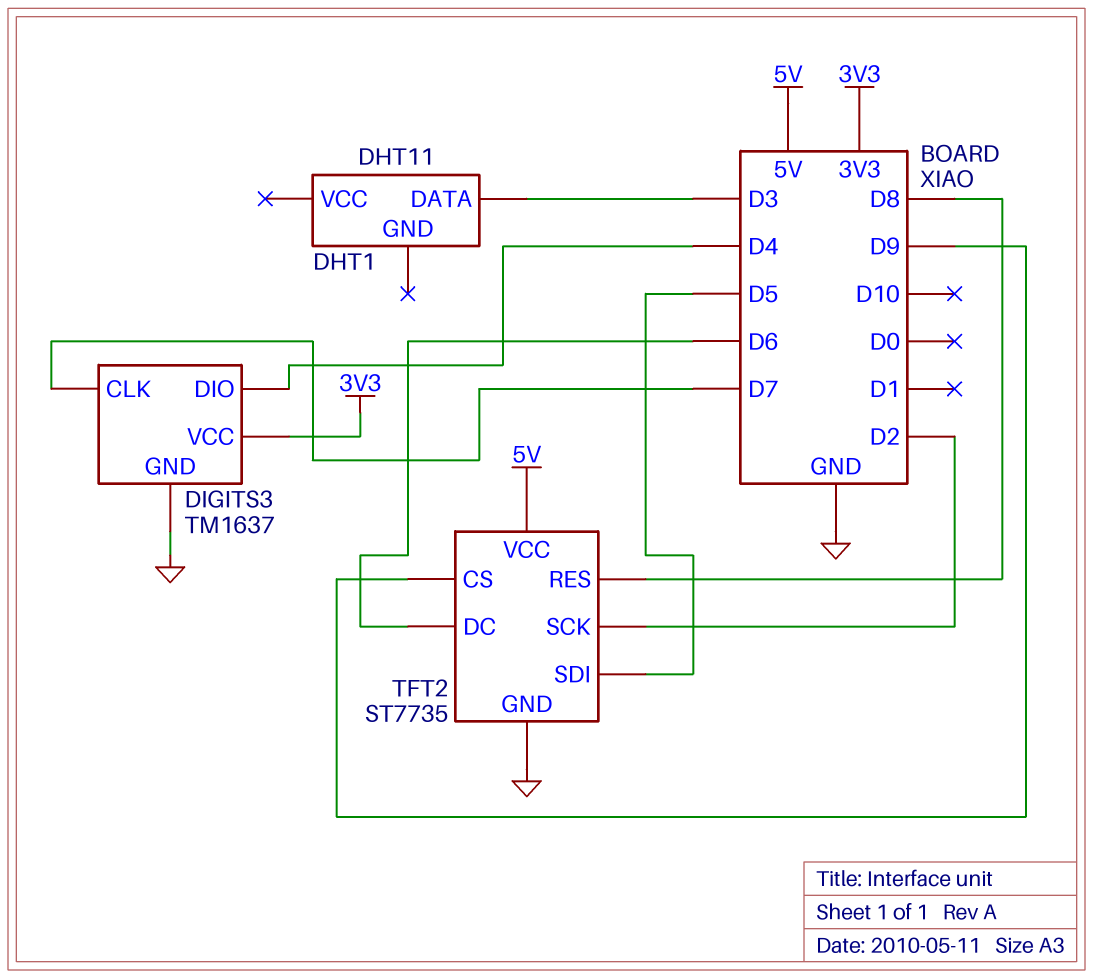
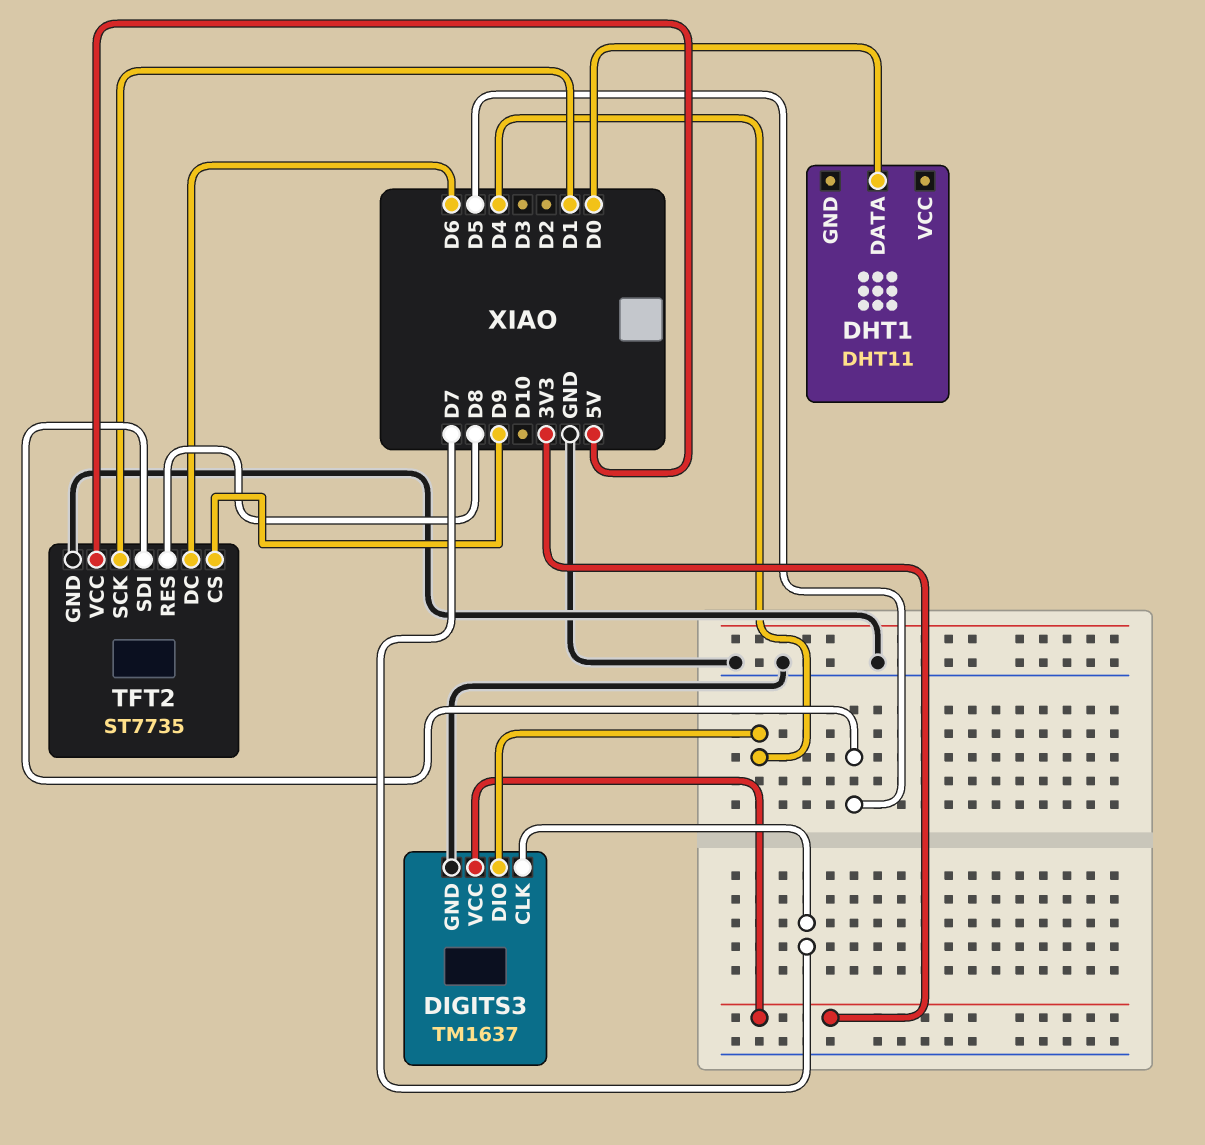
DHT1 pin DATA: D3 -> D0
TFT2 pin SCK: D2 -> D1

